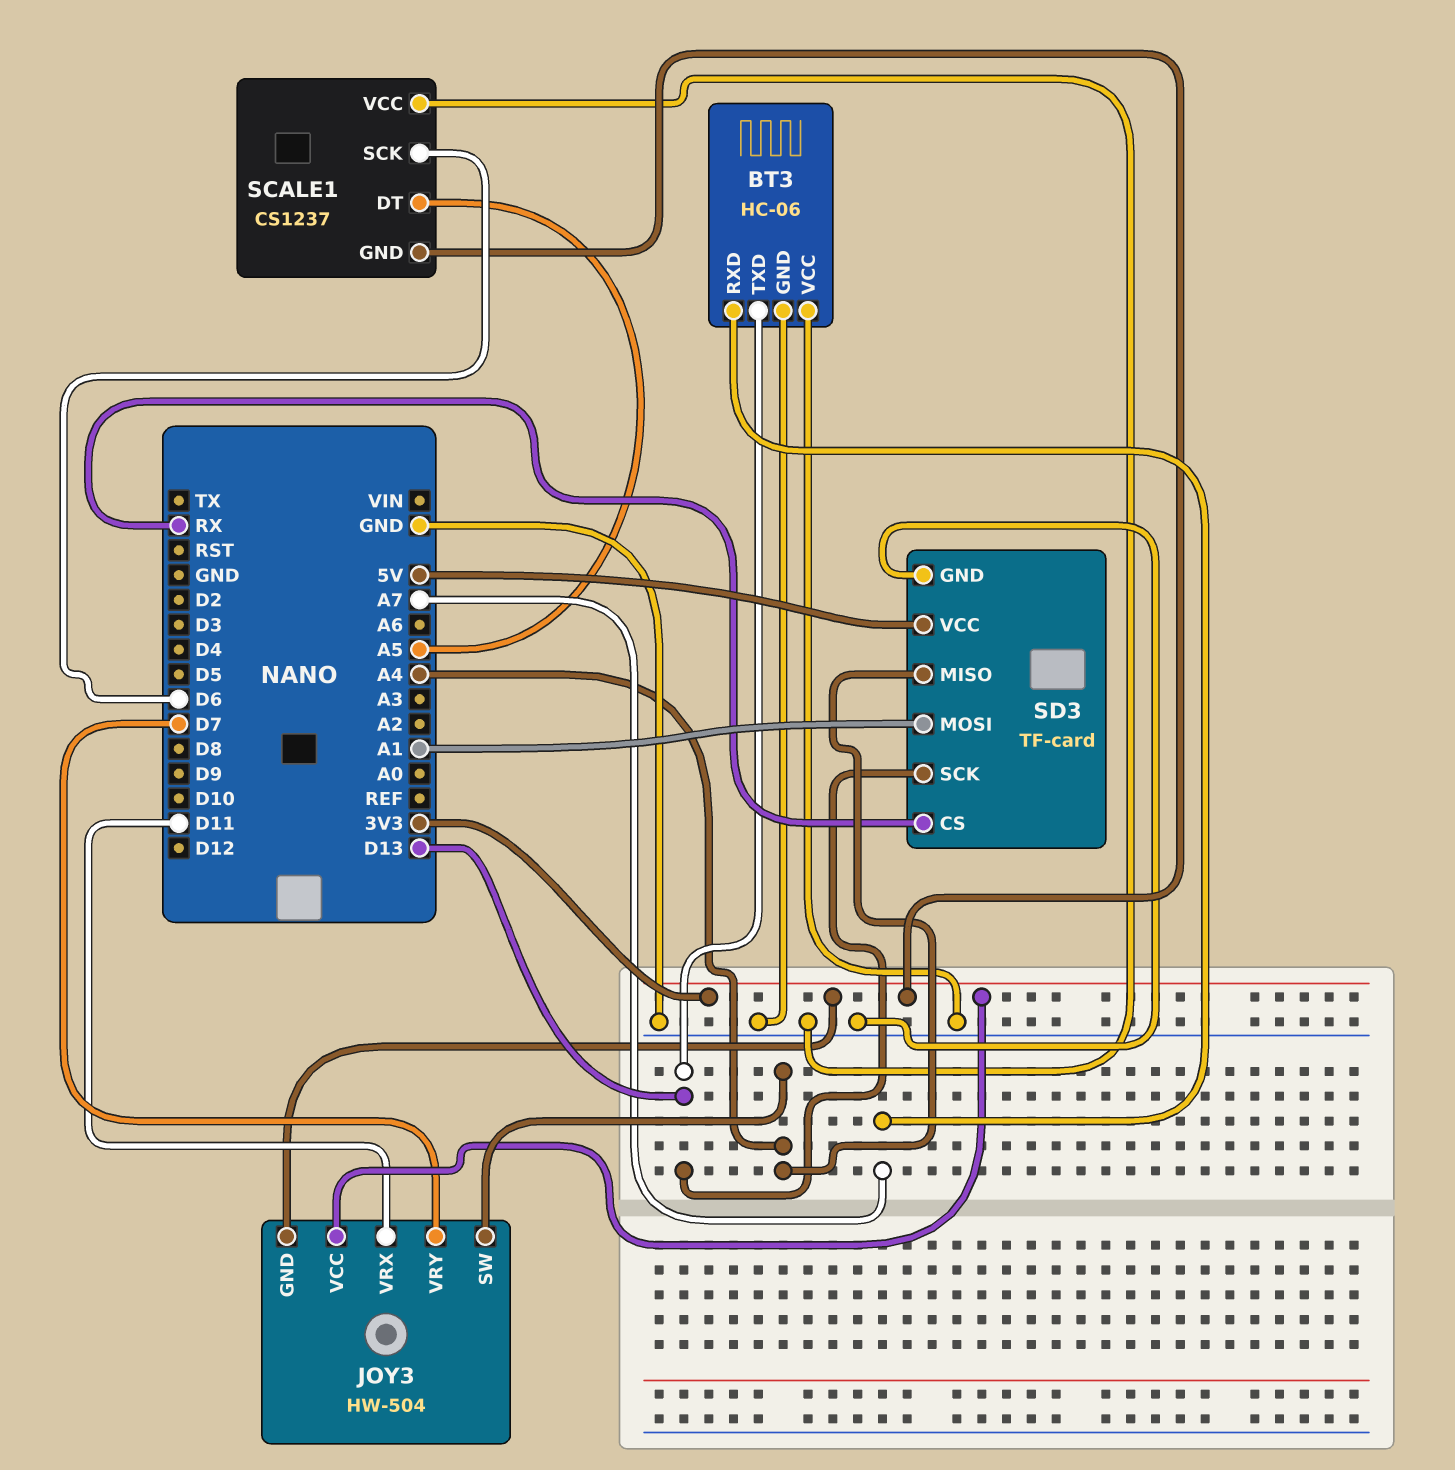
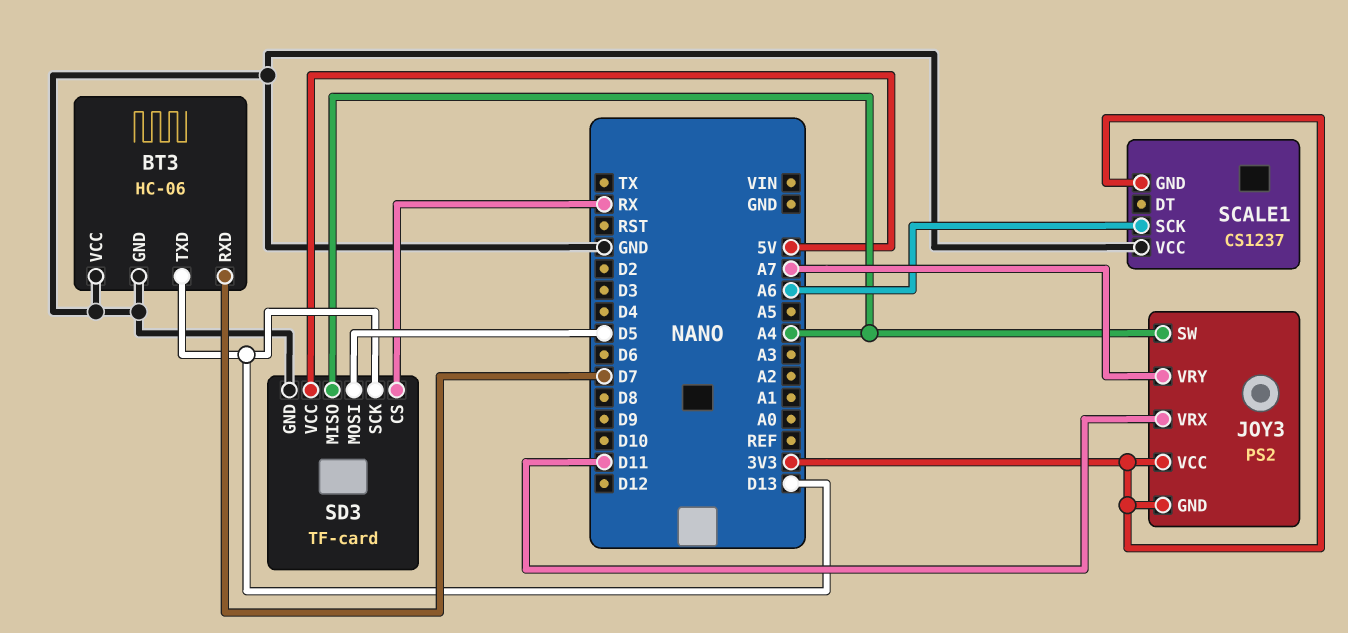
BT3 pin RXD: A7 -> D7
JOY3: HW-504 -> PS2
JOY3 pin VRY: D7 -> A7
SCALE1 pin DT: A5 -> none
SCALE1 pin SCK: D6 -> A6
SD3 pin MOSI: A1 -> D5

